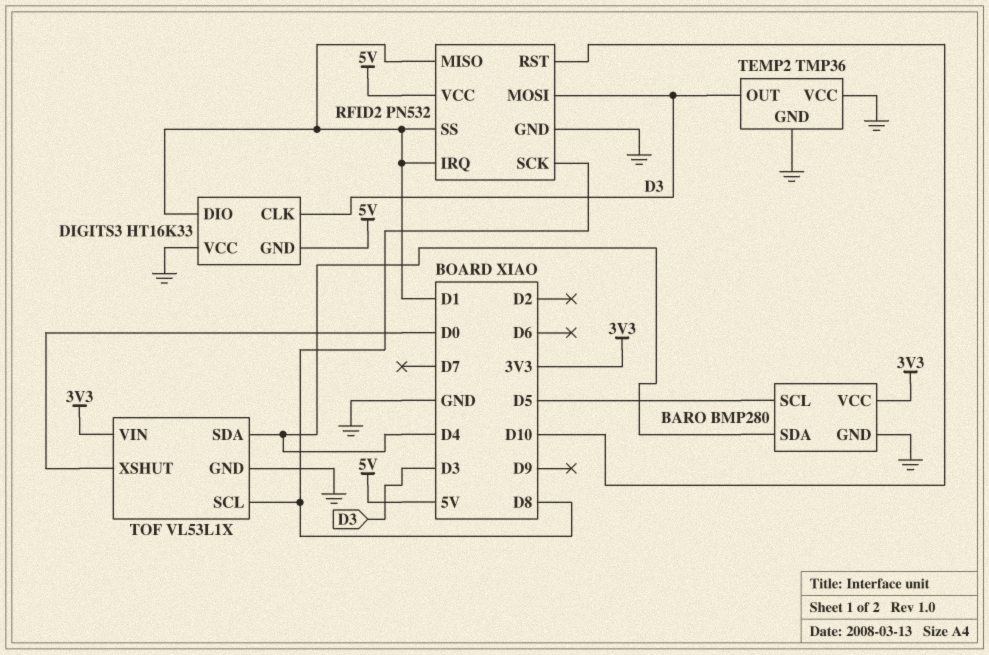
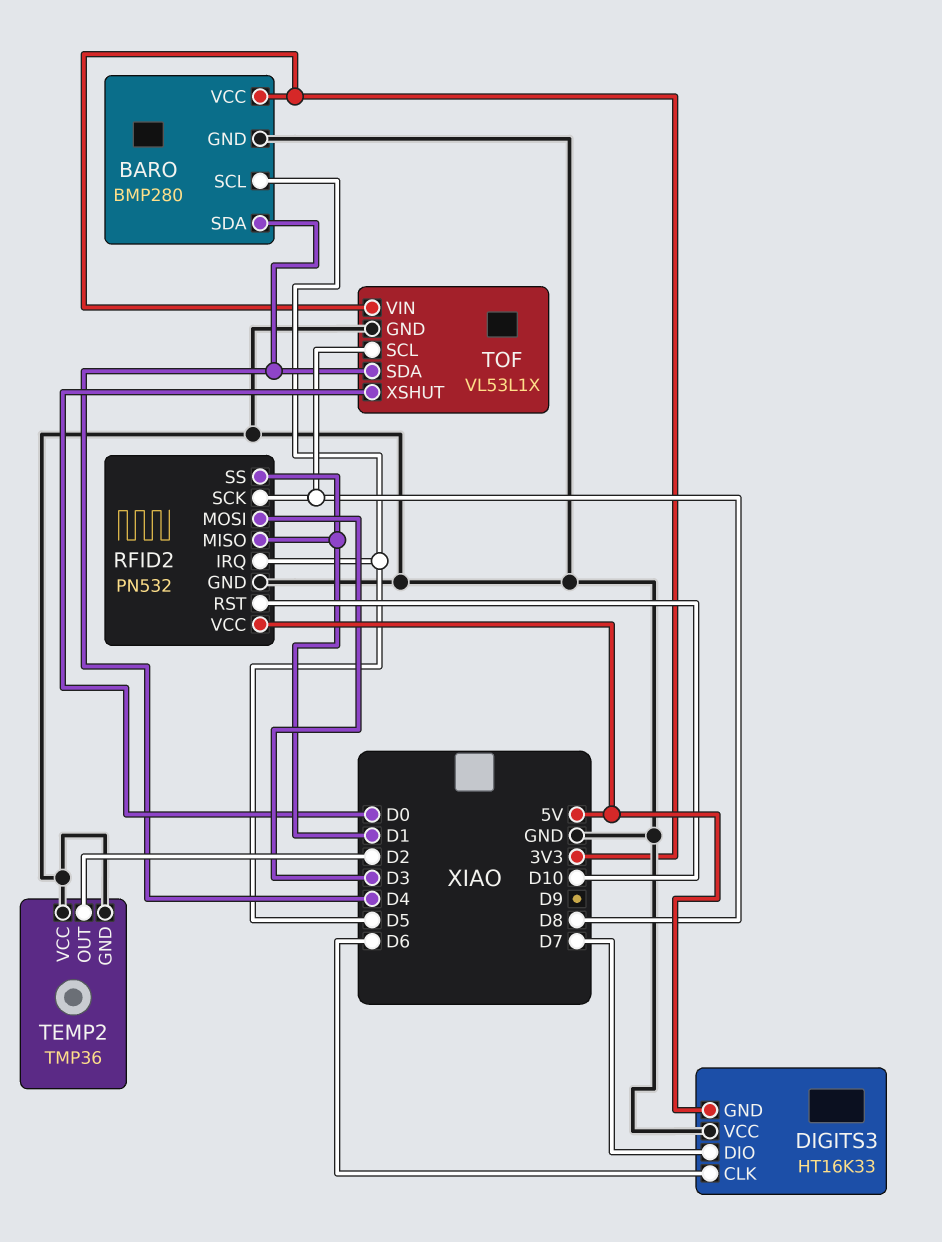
DIGITS3 pin CLK: D3 -> D6
DIGITS3 pin DIO: D1 -> D7
RFID2 pin IRQ: D1 -> D5
TEMP2 pin OUT: D3 -> D2

